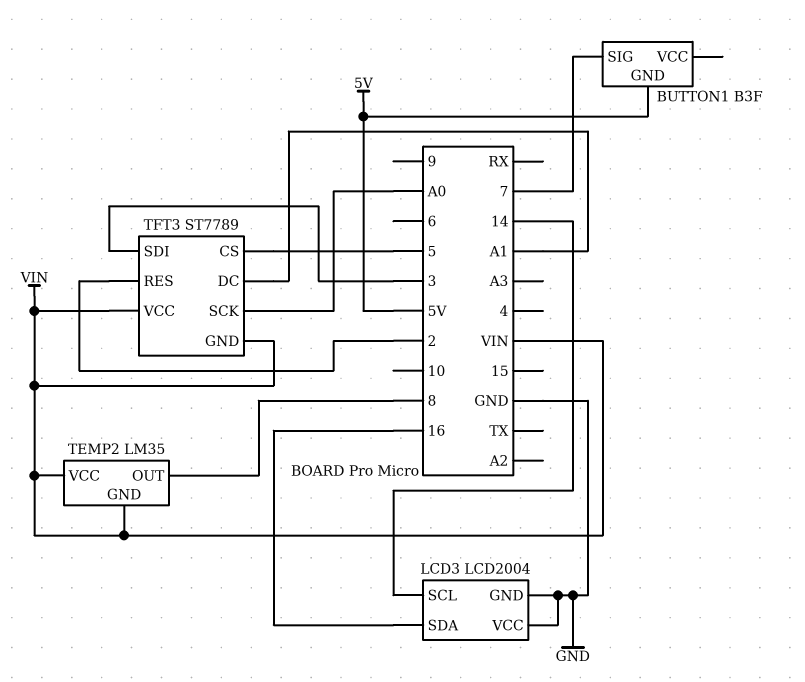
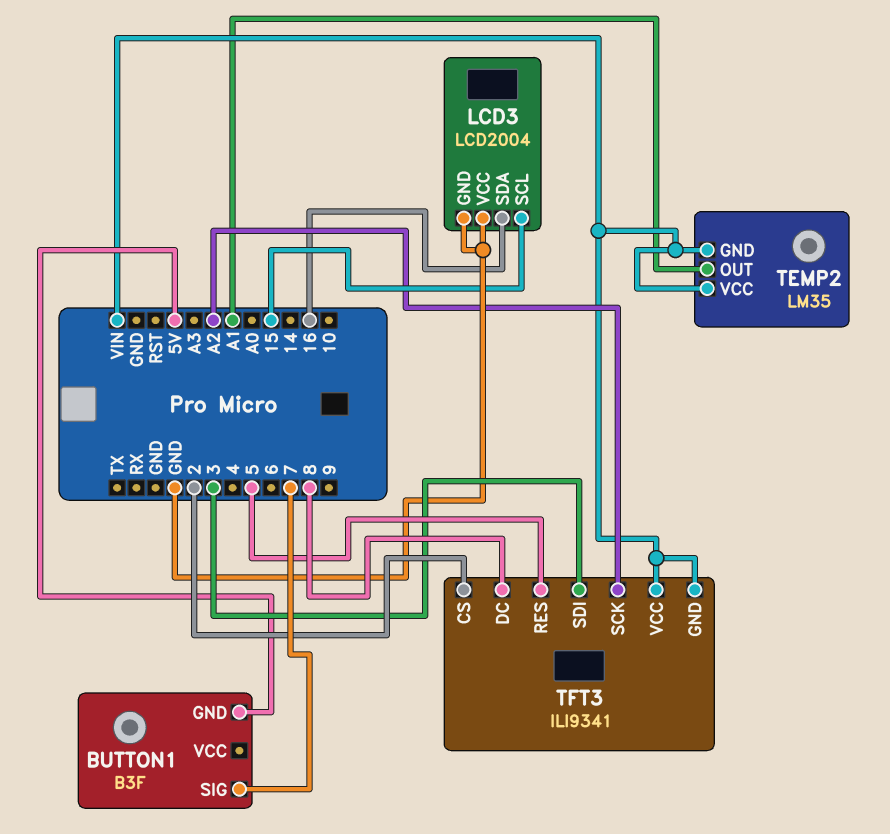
LCD3 pin SCL: 14 -> 15
TEMP2 pin OUT: 8 -> A1
TFT3: ST7789 -> ILI9341
TFT3 pin CS: 5 -> 2
TFT3 pin DC: A1 -> 8
TFT3 pin RES: 2 -> 5
TFT3 pin SCK: A0 -> A2

